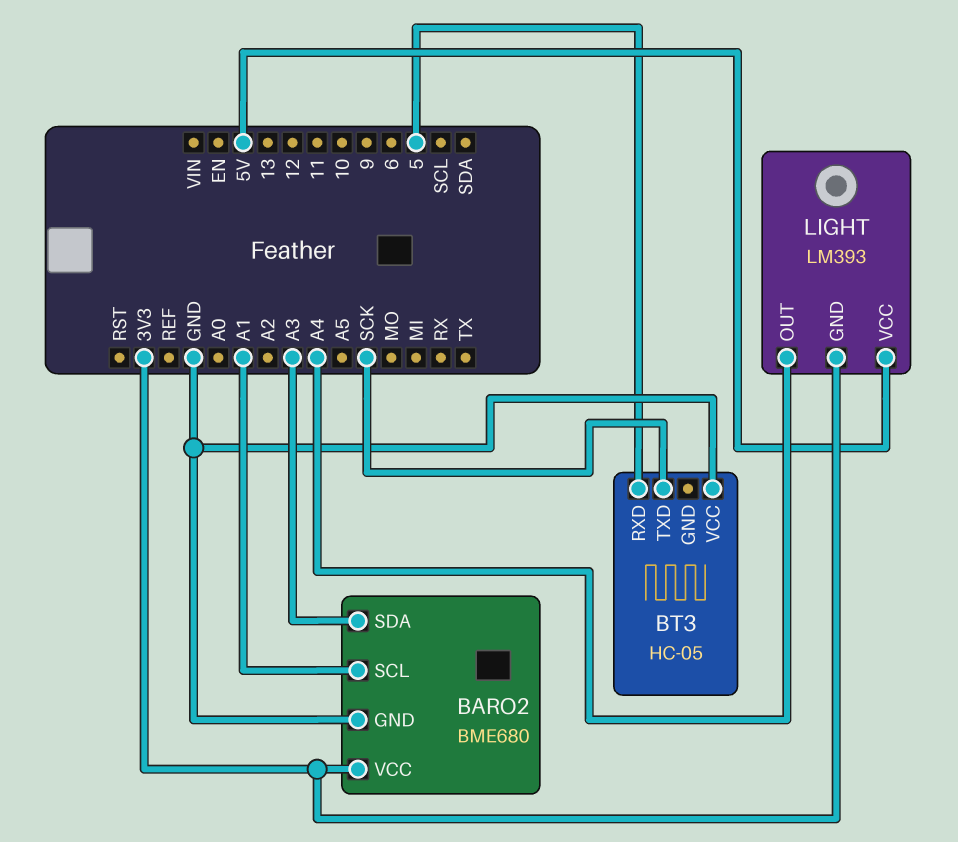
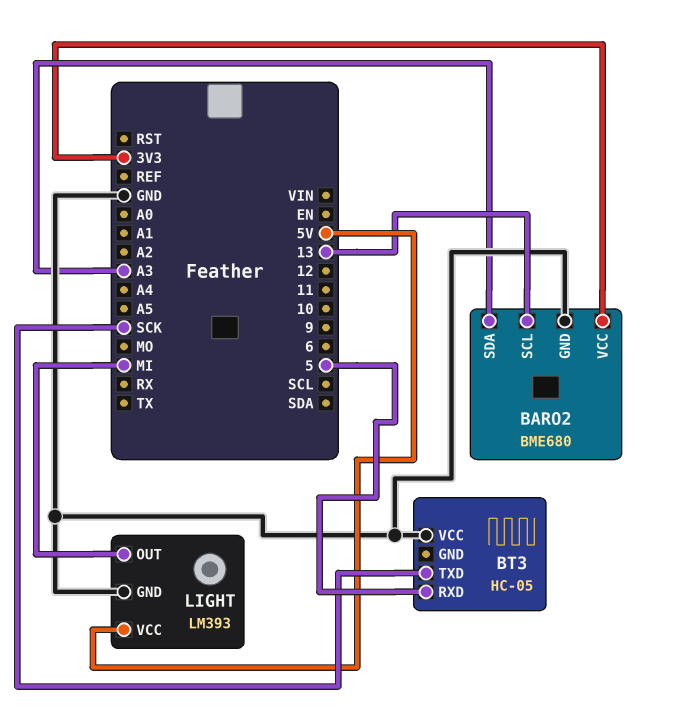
BARO2 pin SCL: A1 -> 13
LIGHT pin GND: 3V3 -> GND
LIGHT pin OUT: A4 -> MI

